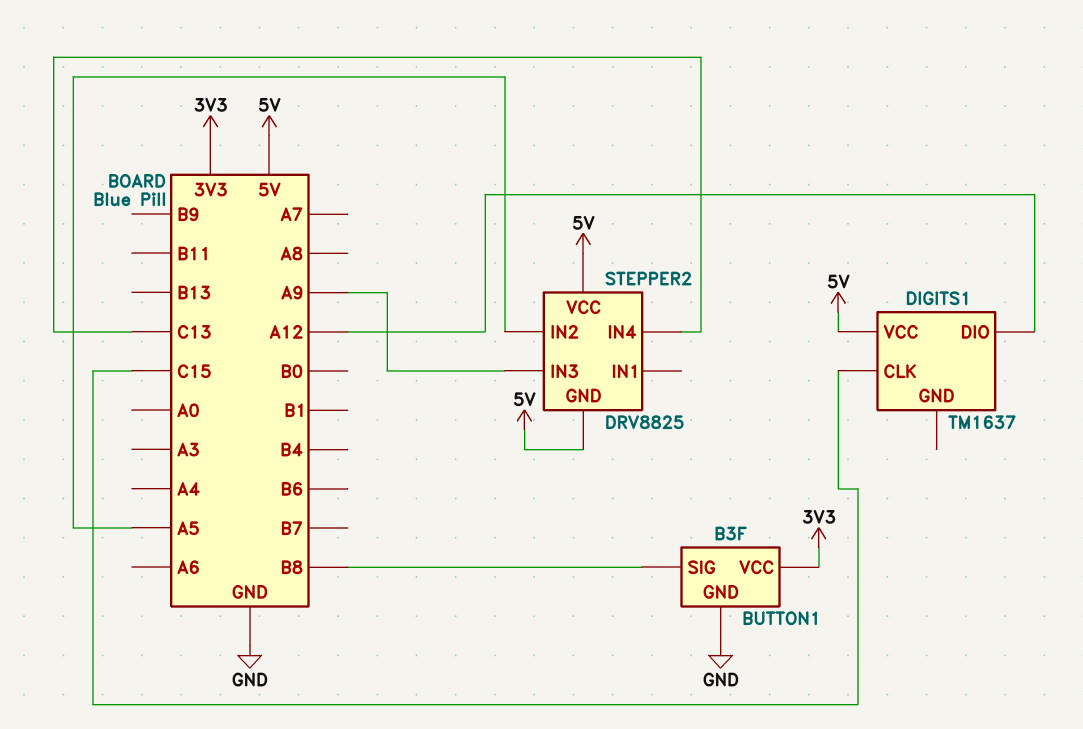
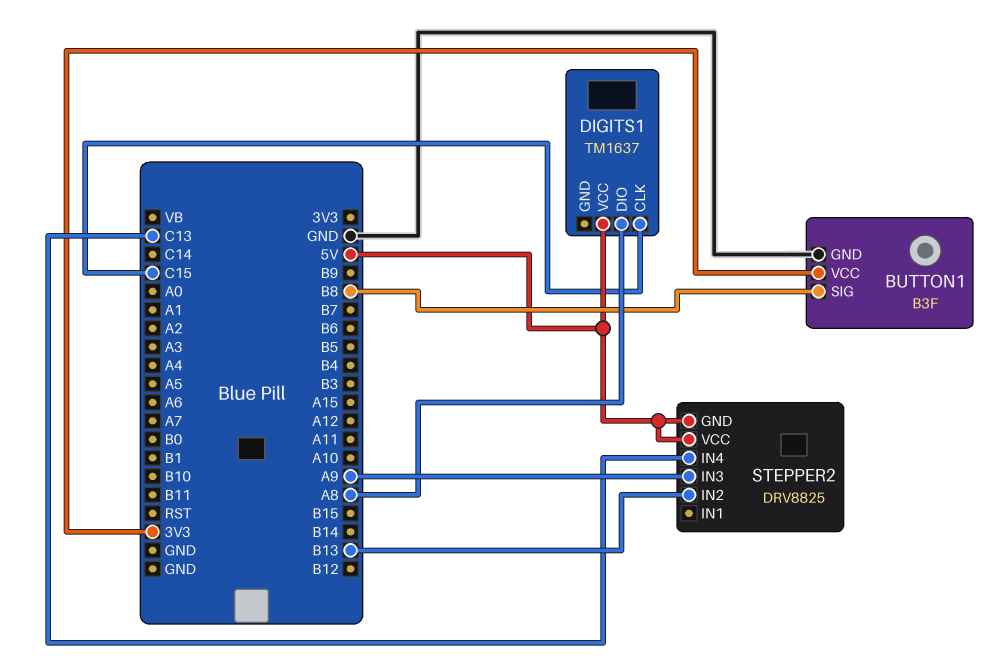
DIGITS1 pin DIO: A12 -> A8
STEPPER2 pin IN2: A5 -> B13

